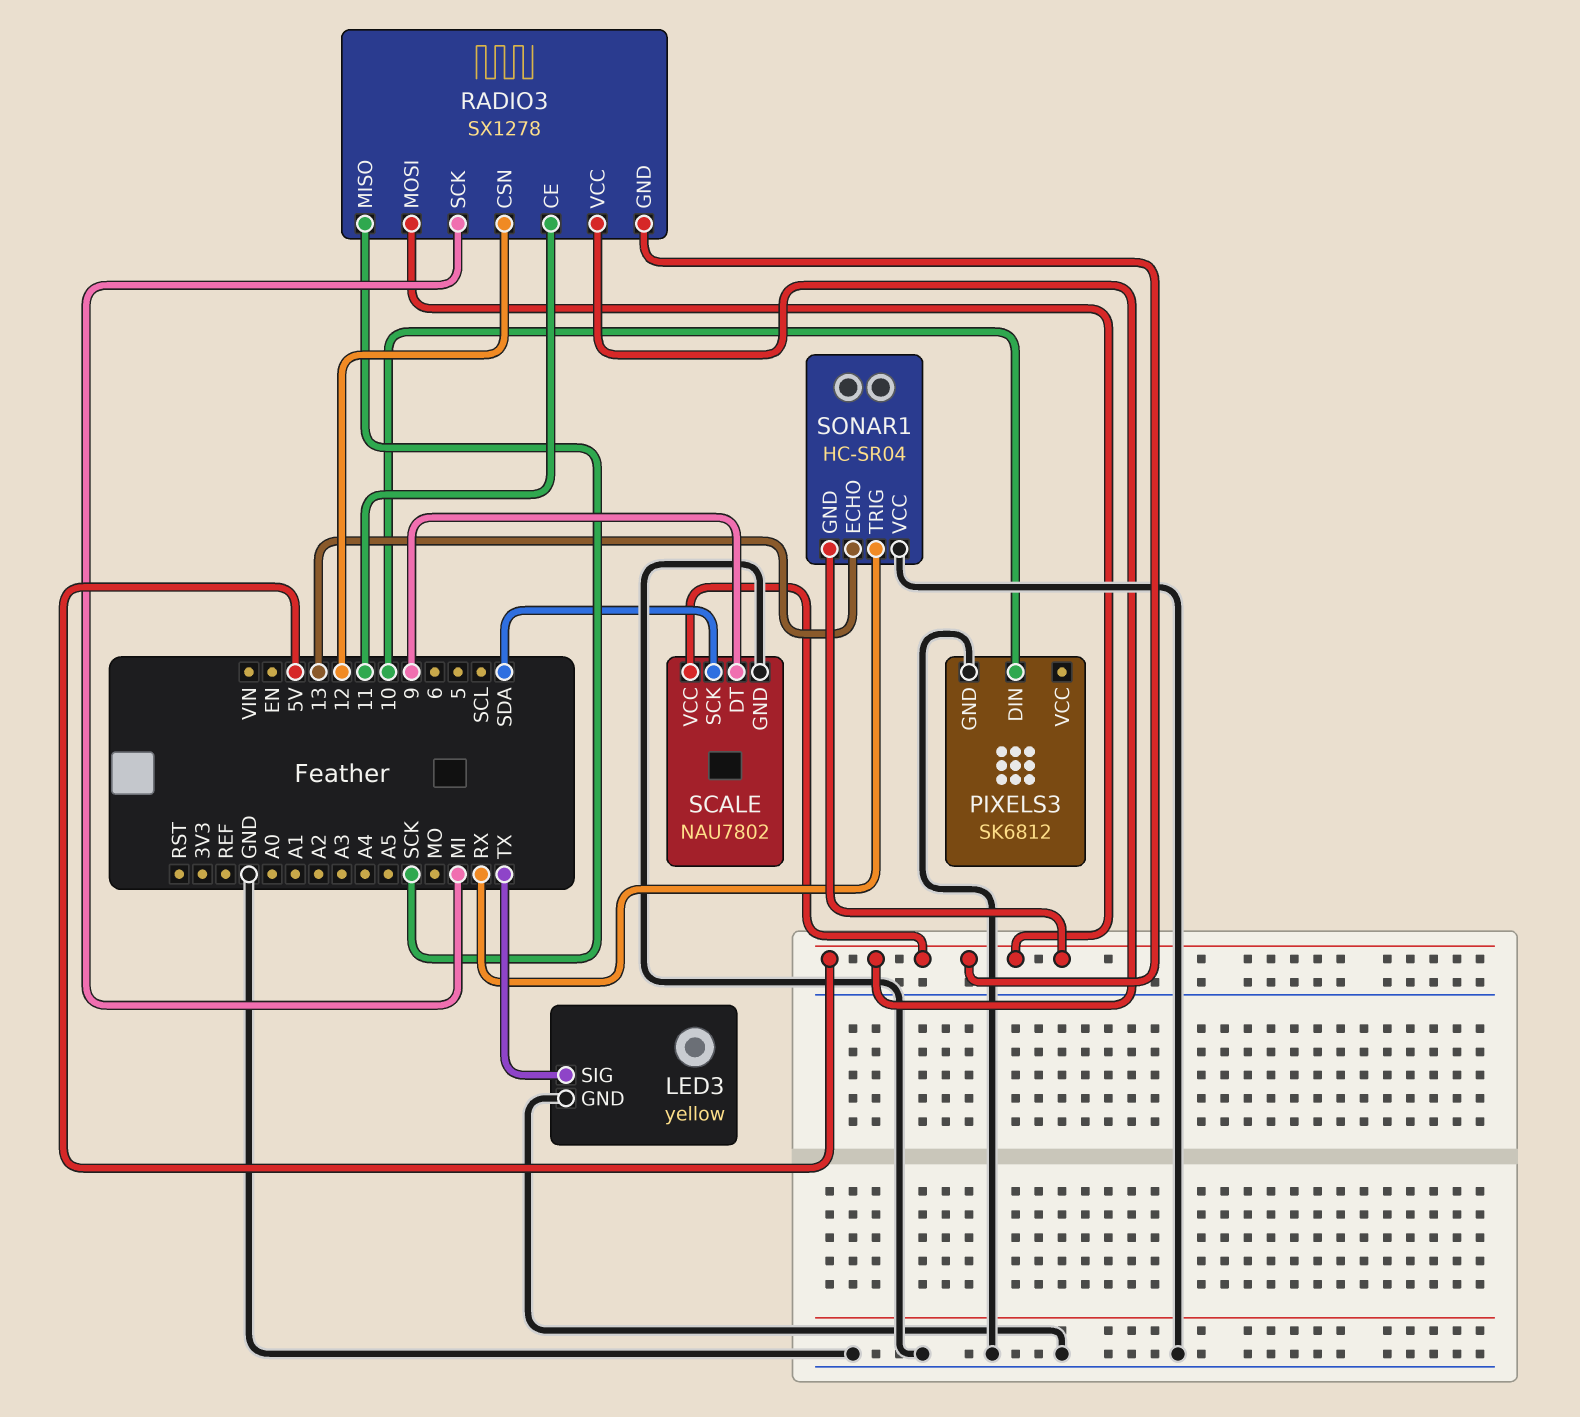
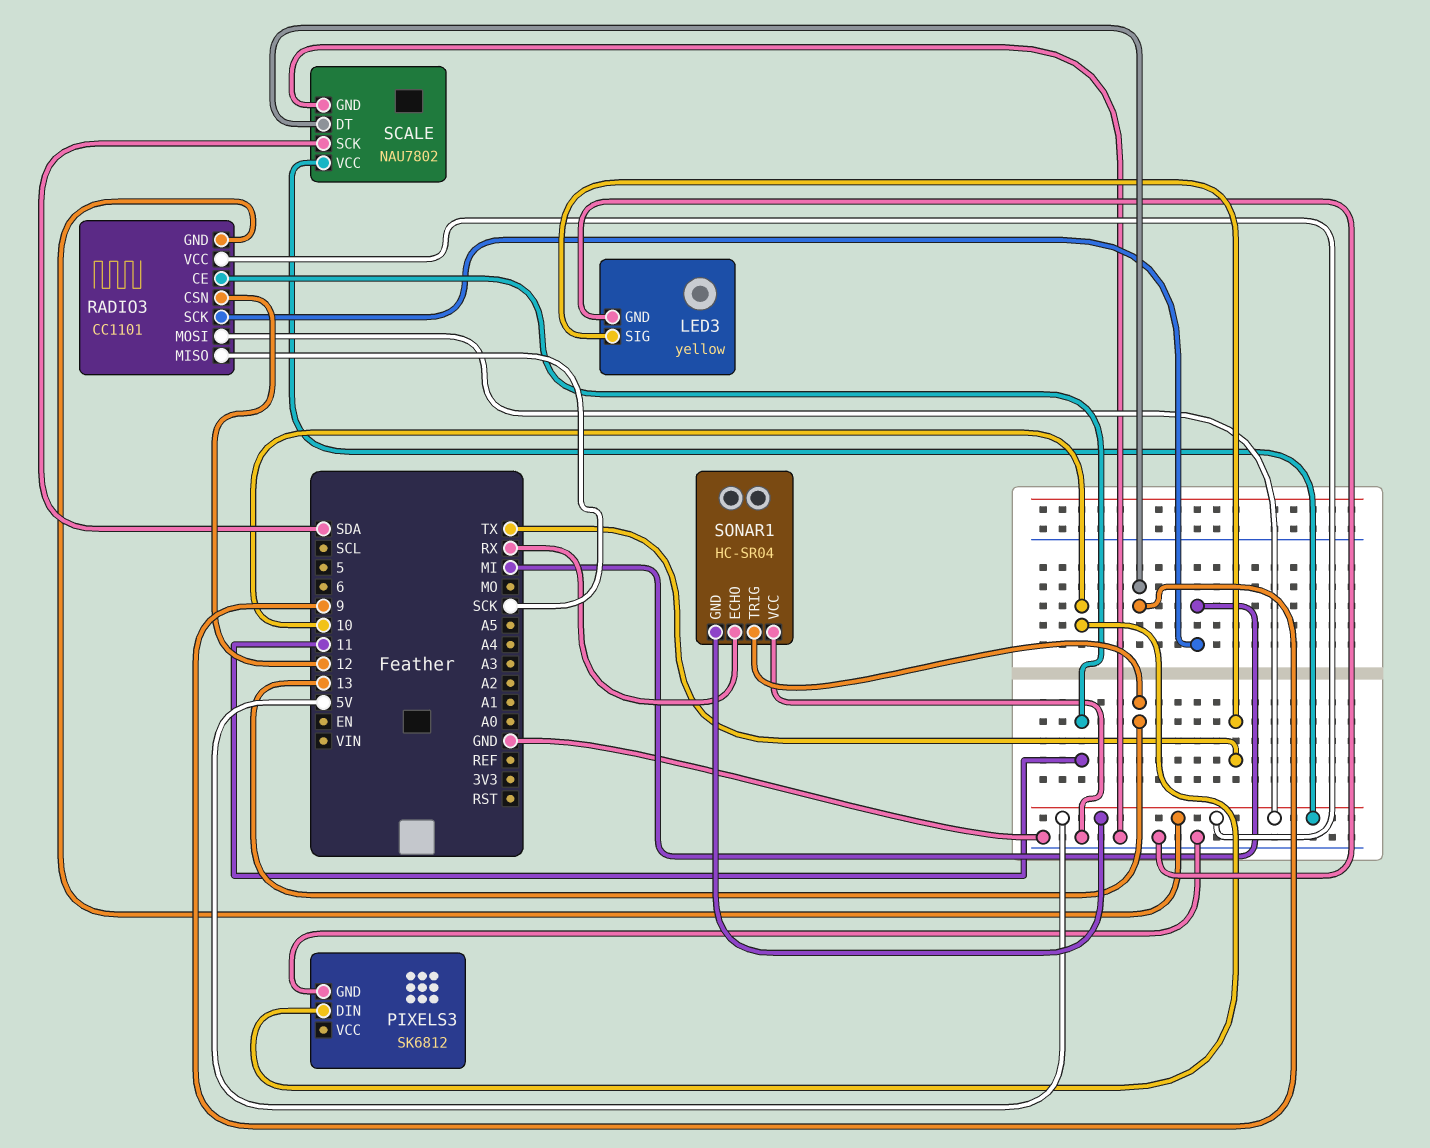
RADIO3: SX1278 -> CC1101
SONAR1 pin ECHO: 13 -> RX
SONAR1 pin TRIG: RX -> 13

